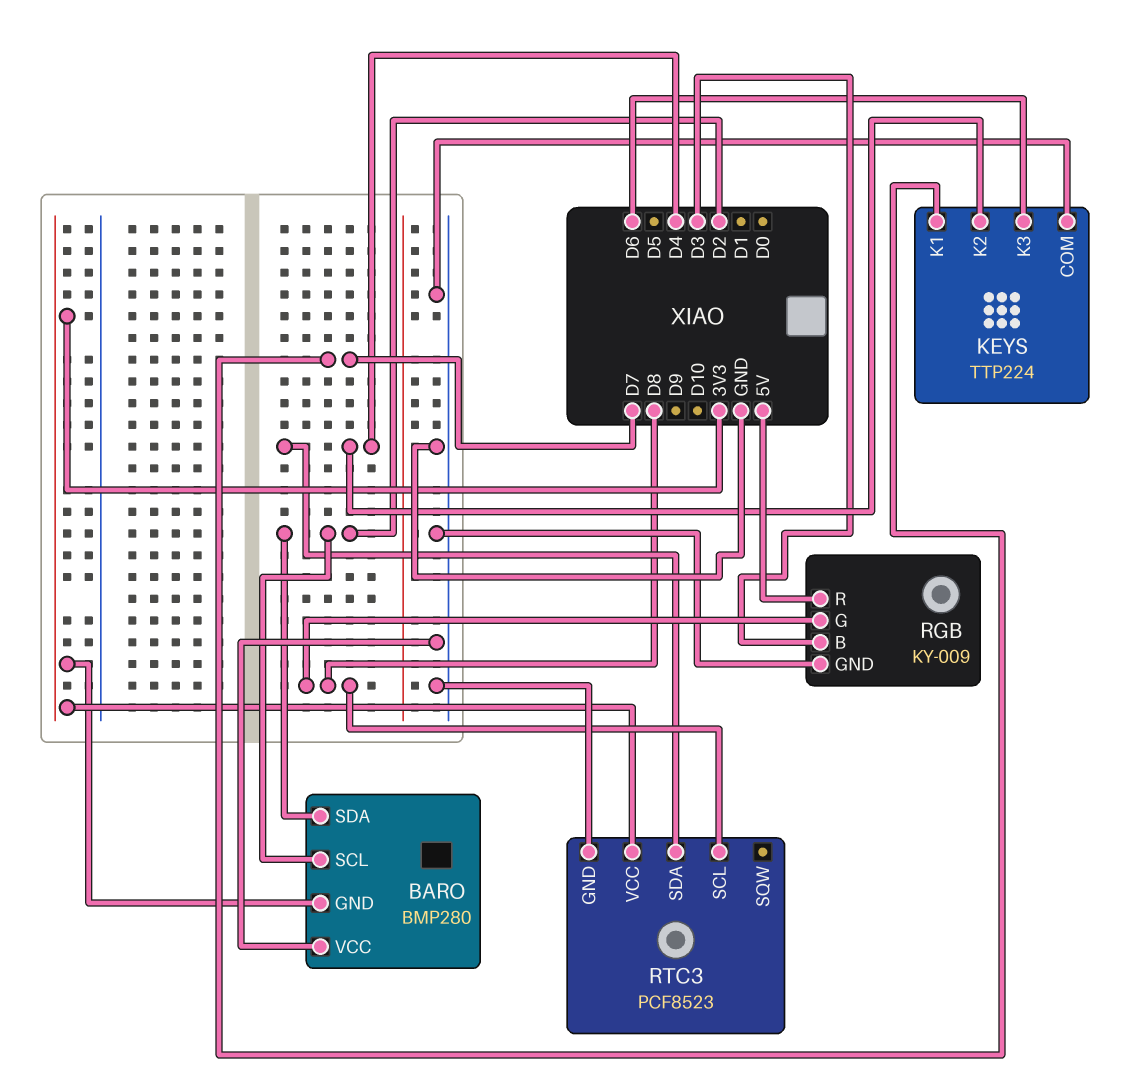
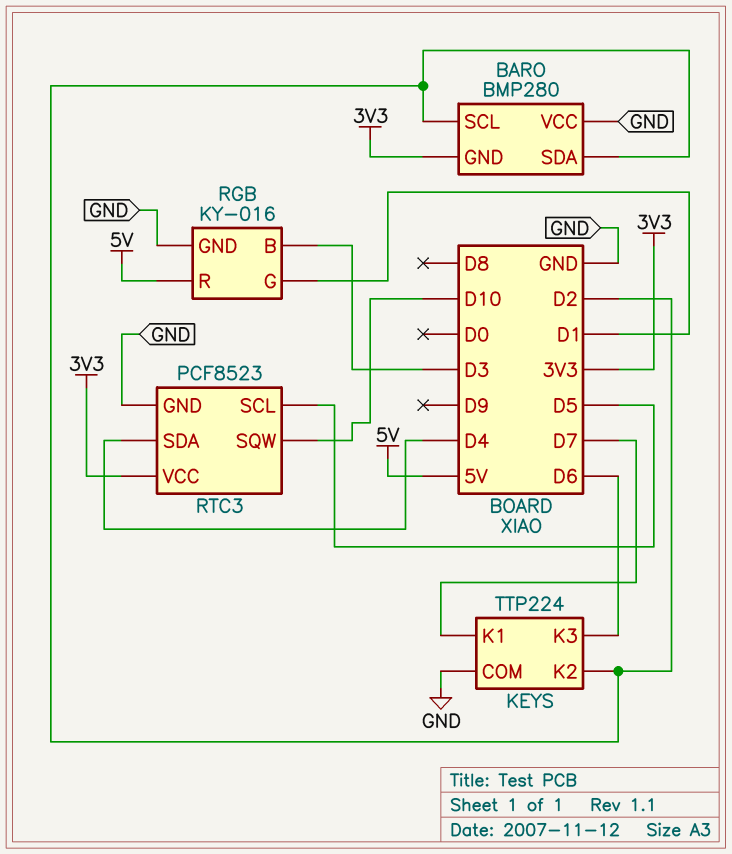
KEYS pin K2: D4 -> D2
RGB: KY-009 -> KY-016
RGB pin G: D8 -> D1
RTC3 pin SCL: D8 -> D5
RTC3 pin SQW: none -> D10

